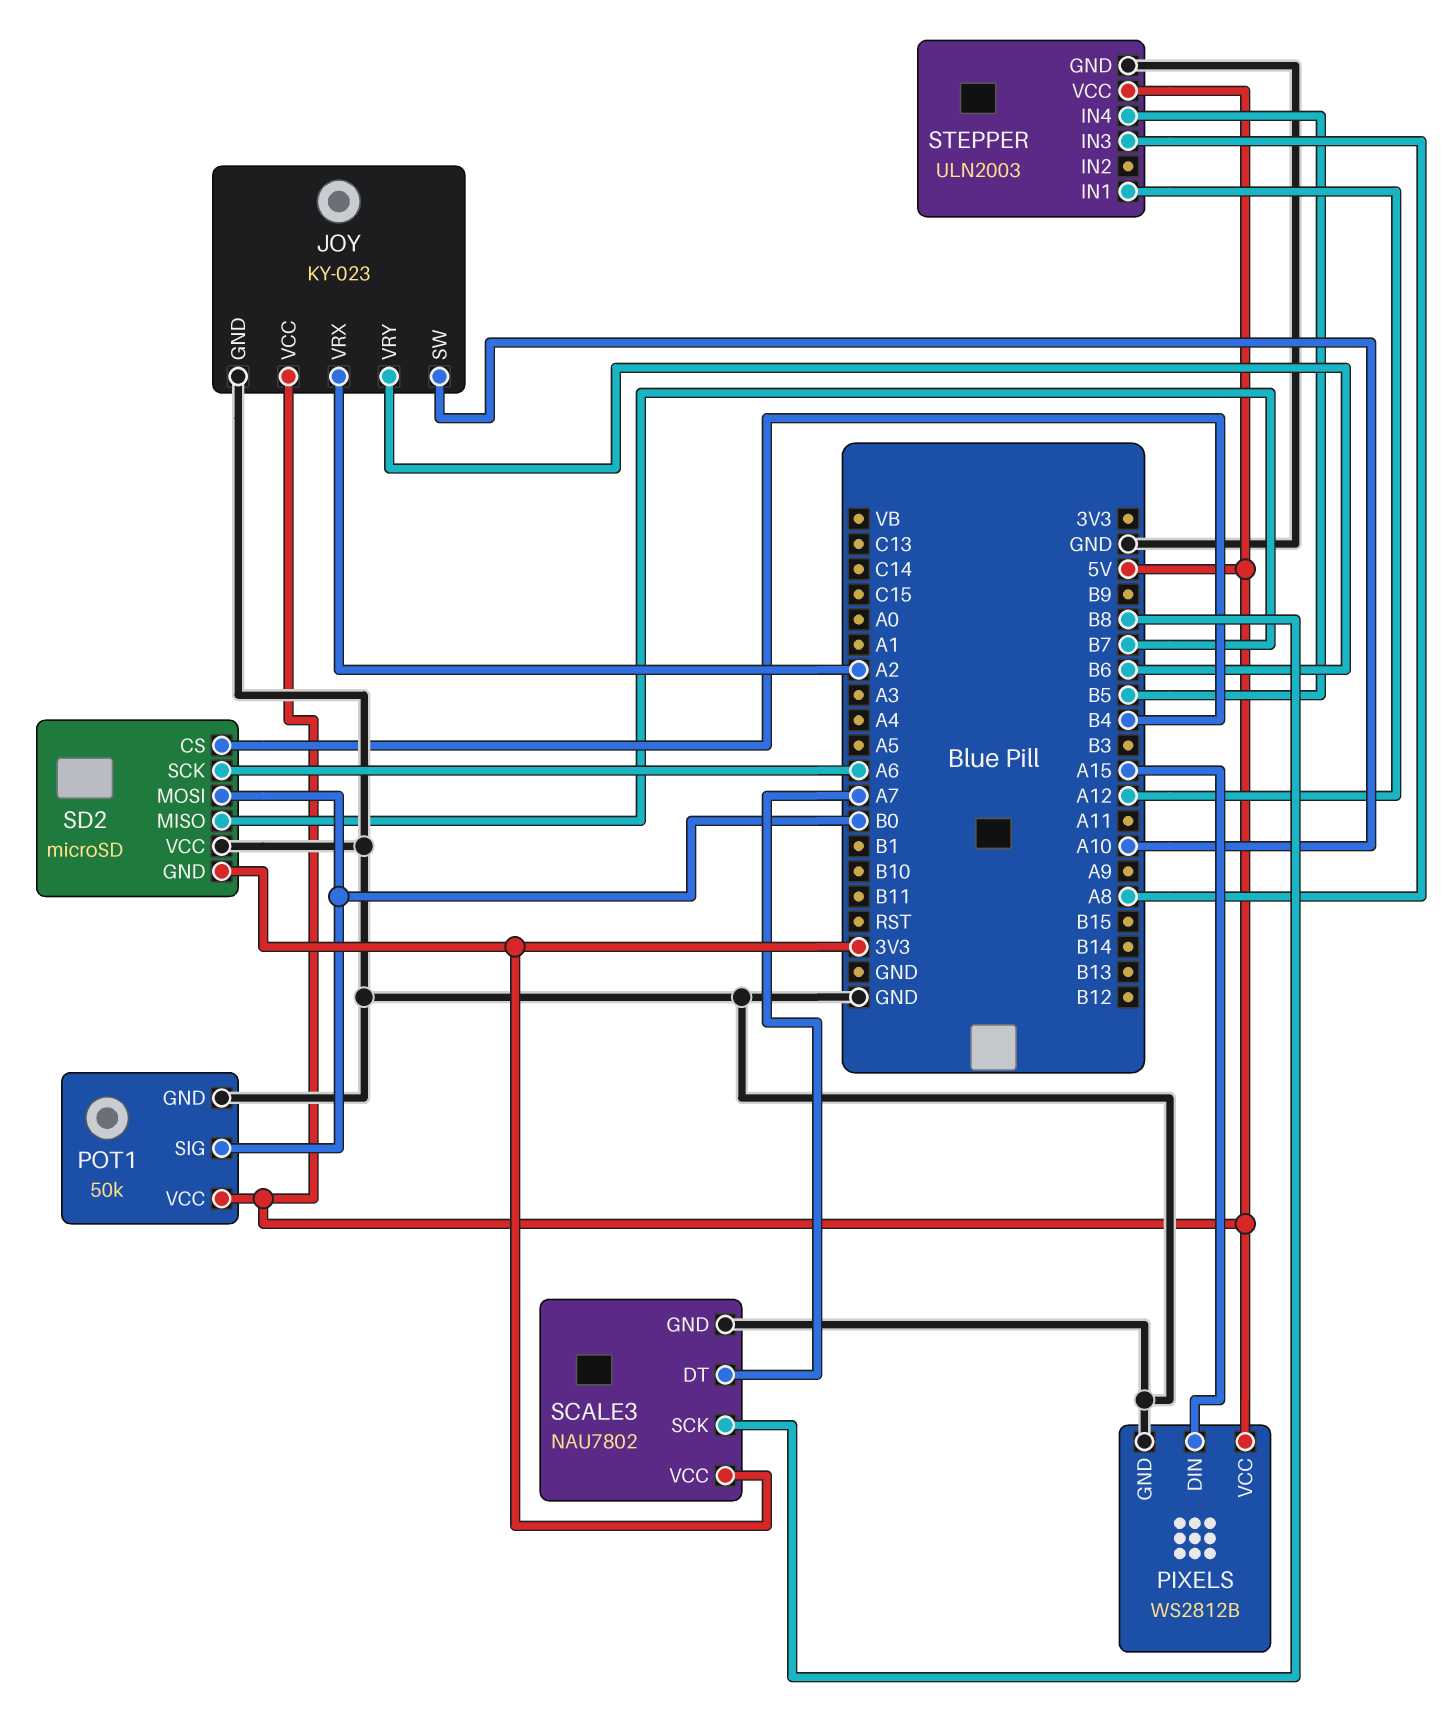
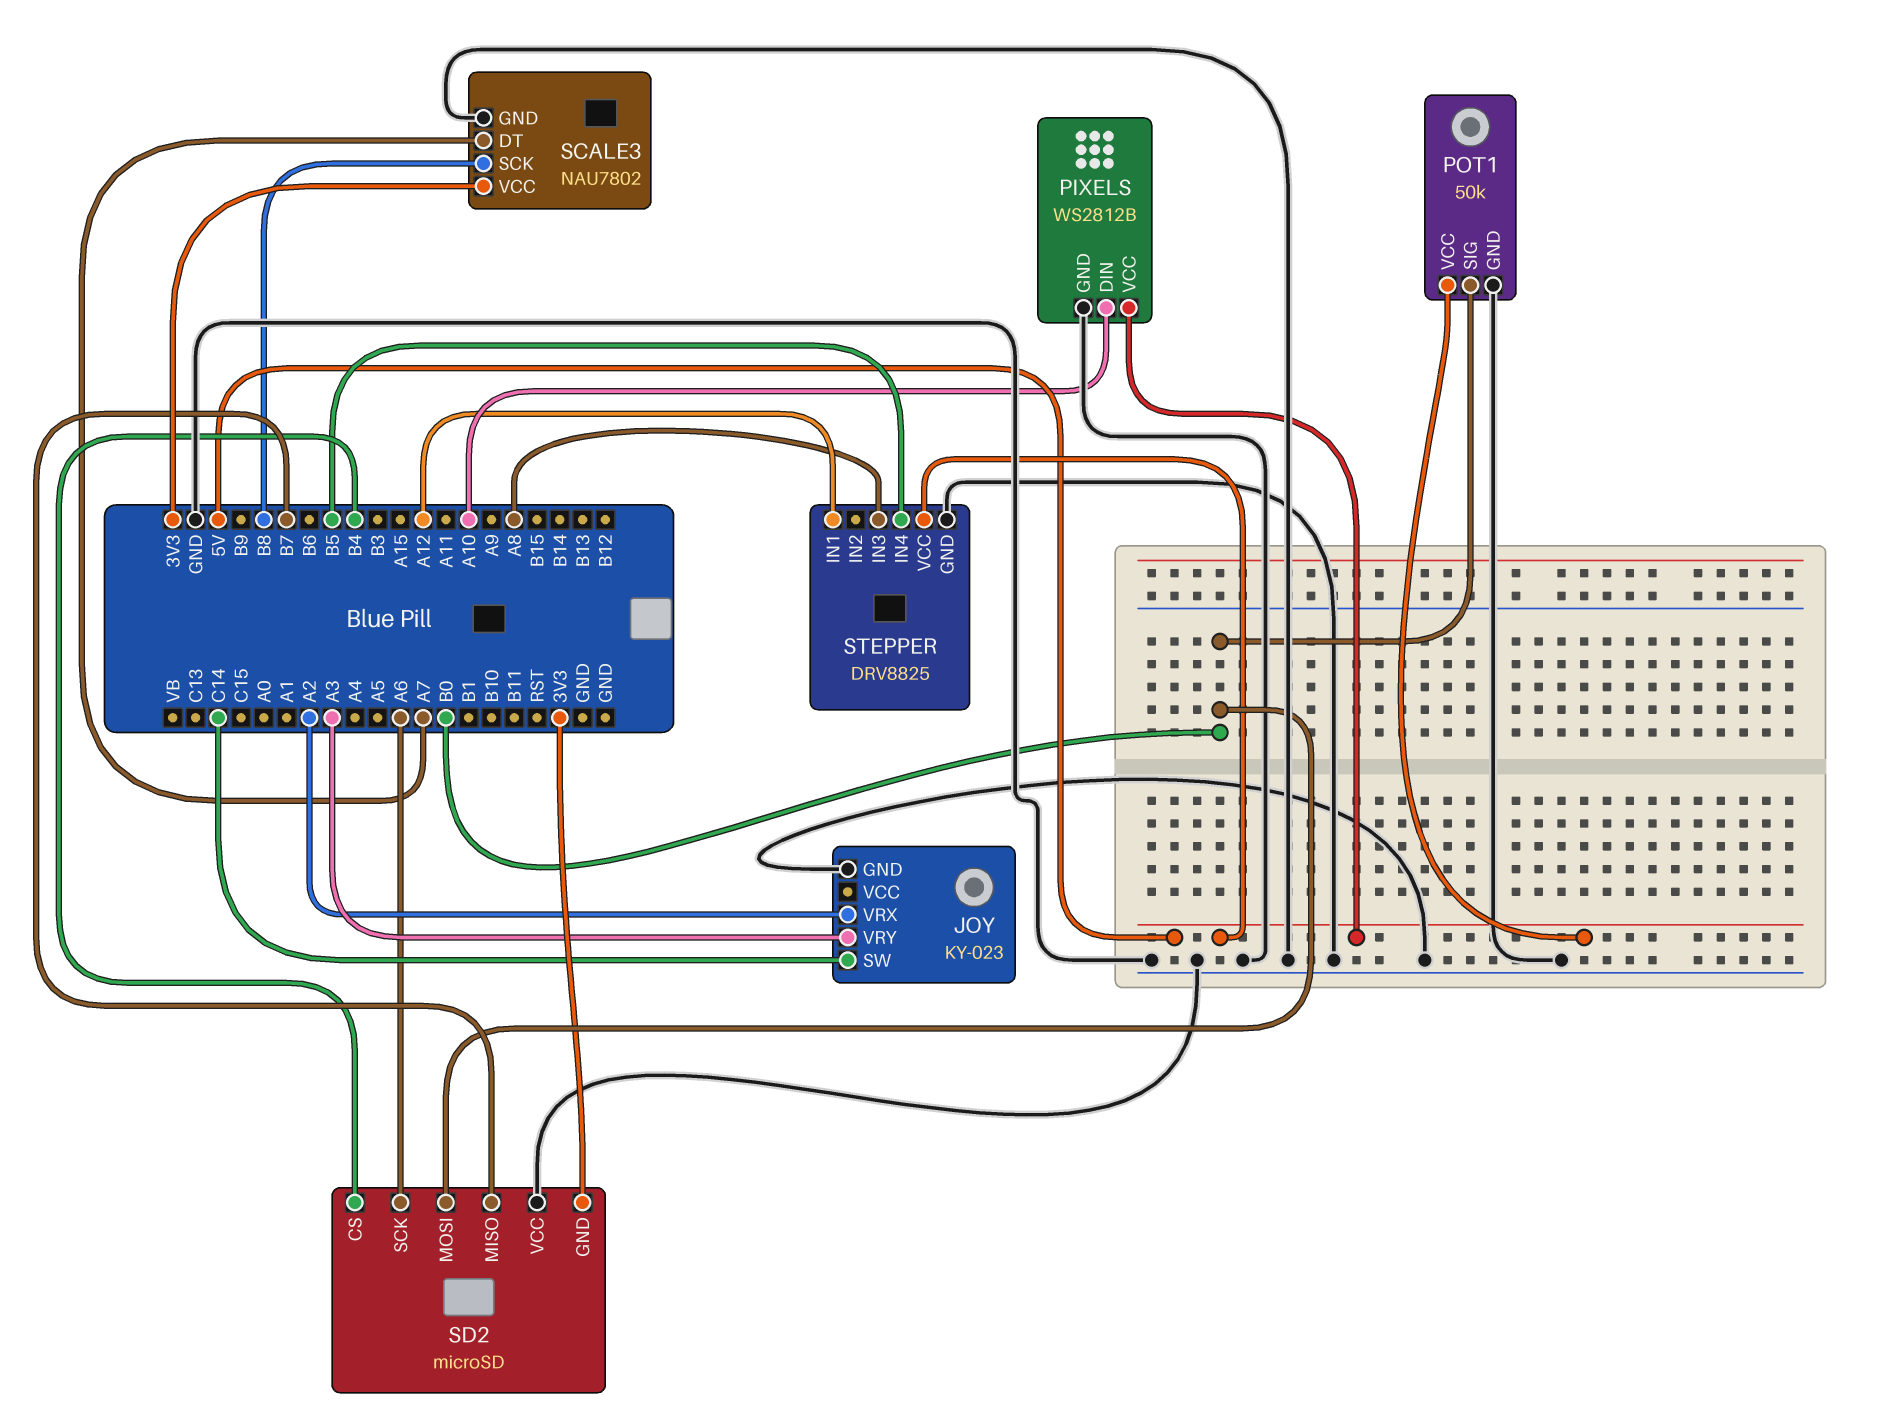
JOY pin SW: A10 -> C14
JOY pin VCC: 5V -> none
JOY pin VRY: B6 -> A3
PIXELS pin DIN: A15 -> A10
STEPPER: ULN2003 -> DRV8825

